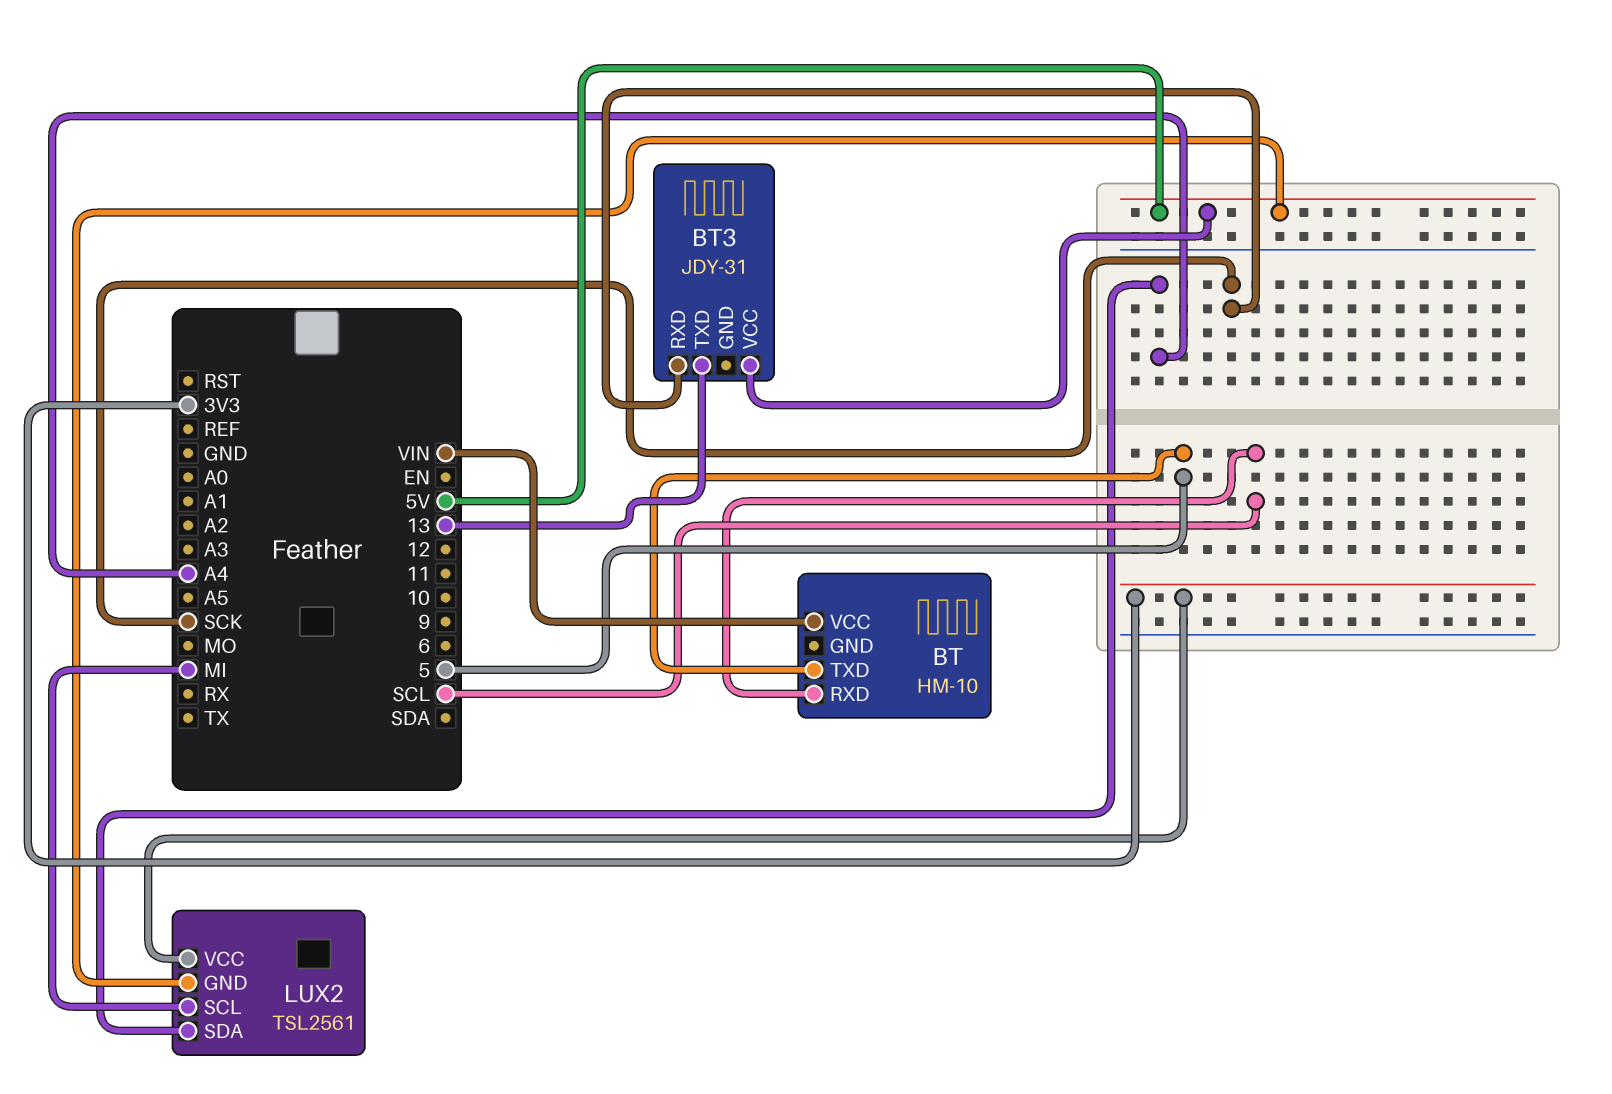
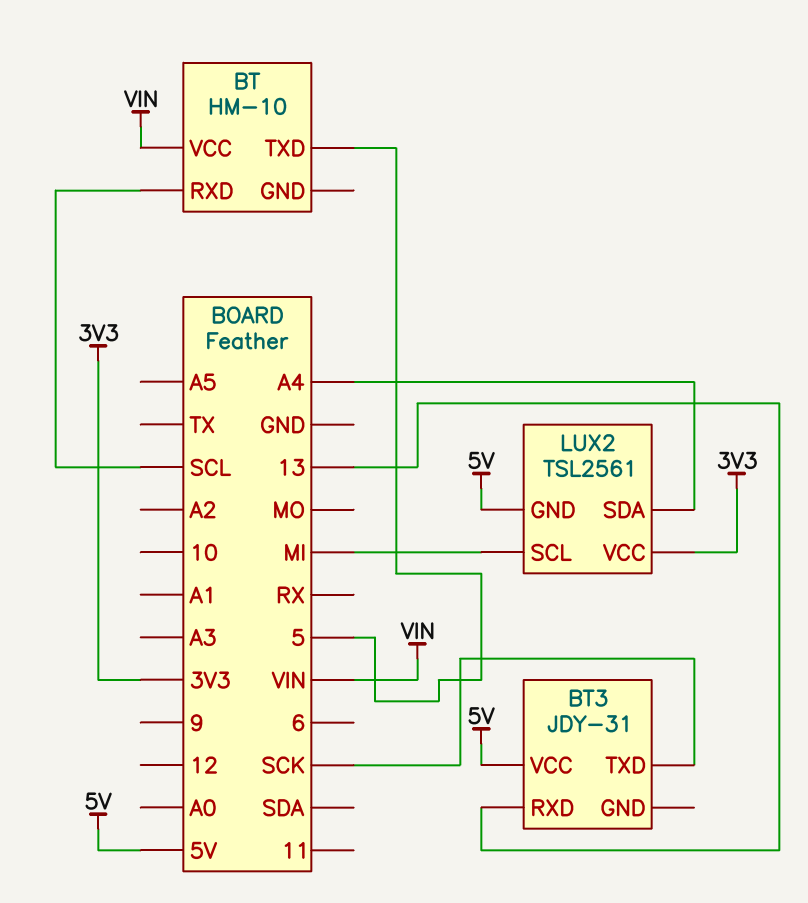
BT3 pin RXD: SCK -> 13
BT3 pin TXD: 13 -> SCK

